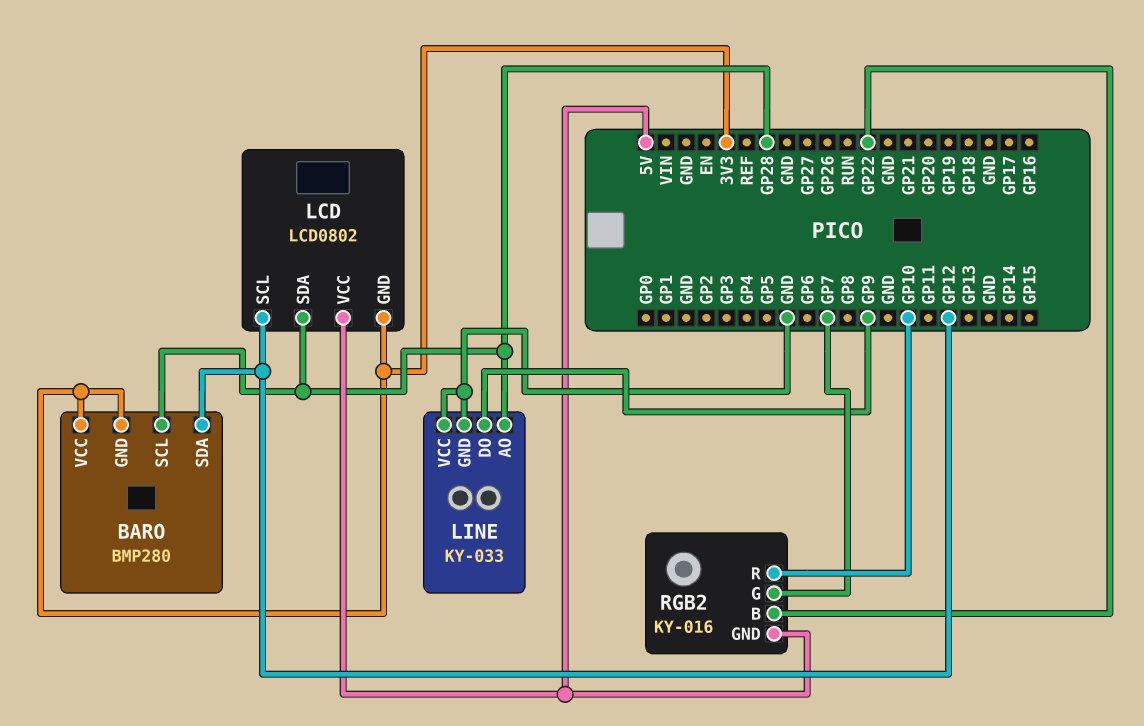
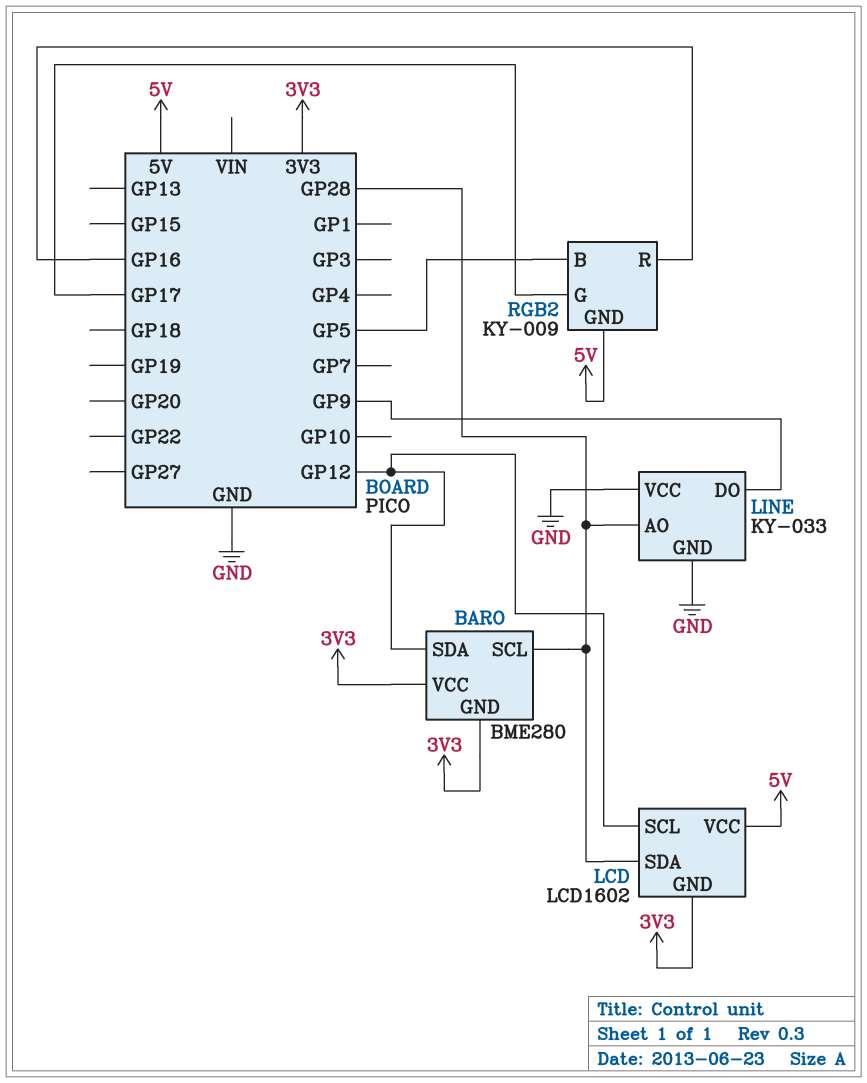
BARO: BMP280 -> BME280
LCD: LCD0802 -> LCD1602
RGB2: KY-016 -> KY-009
RGB2 pin B: GP22 -> GP5
RGB2 pin G: GP7 -> GP17
RGB2 pin R: GP10 -> GP16

